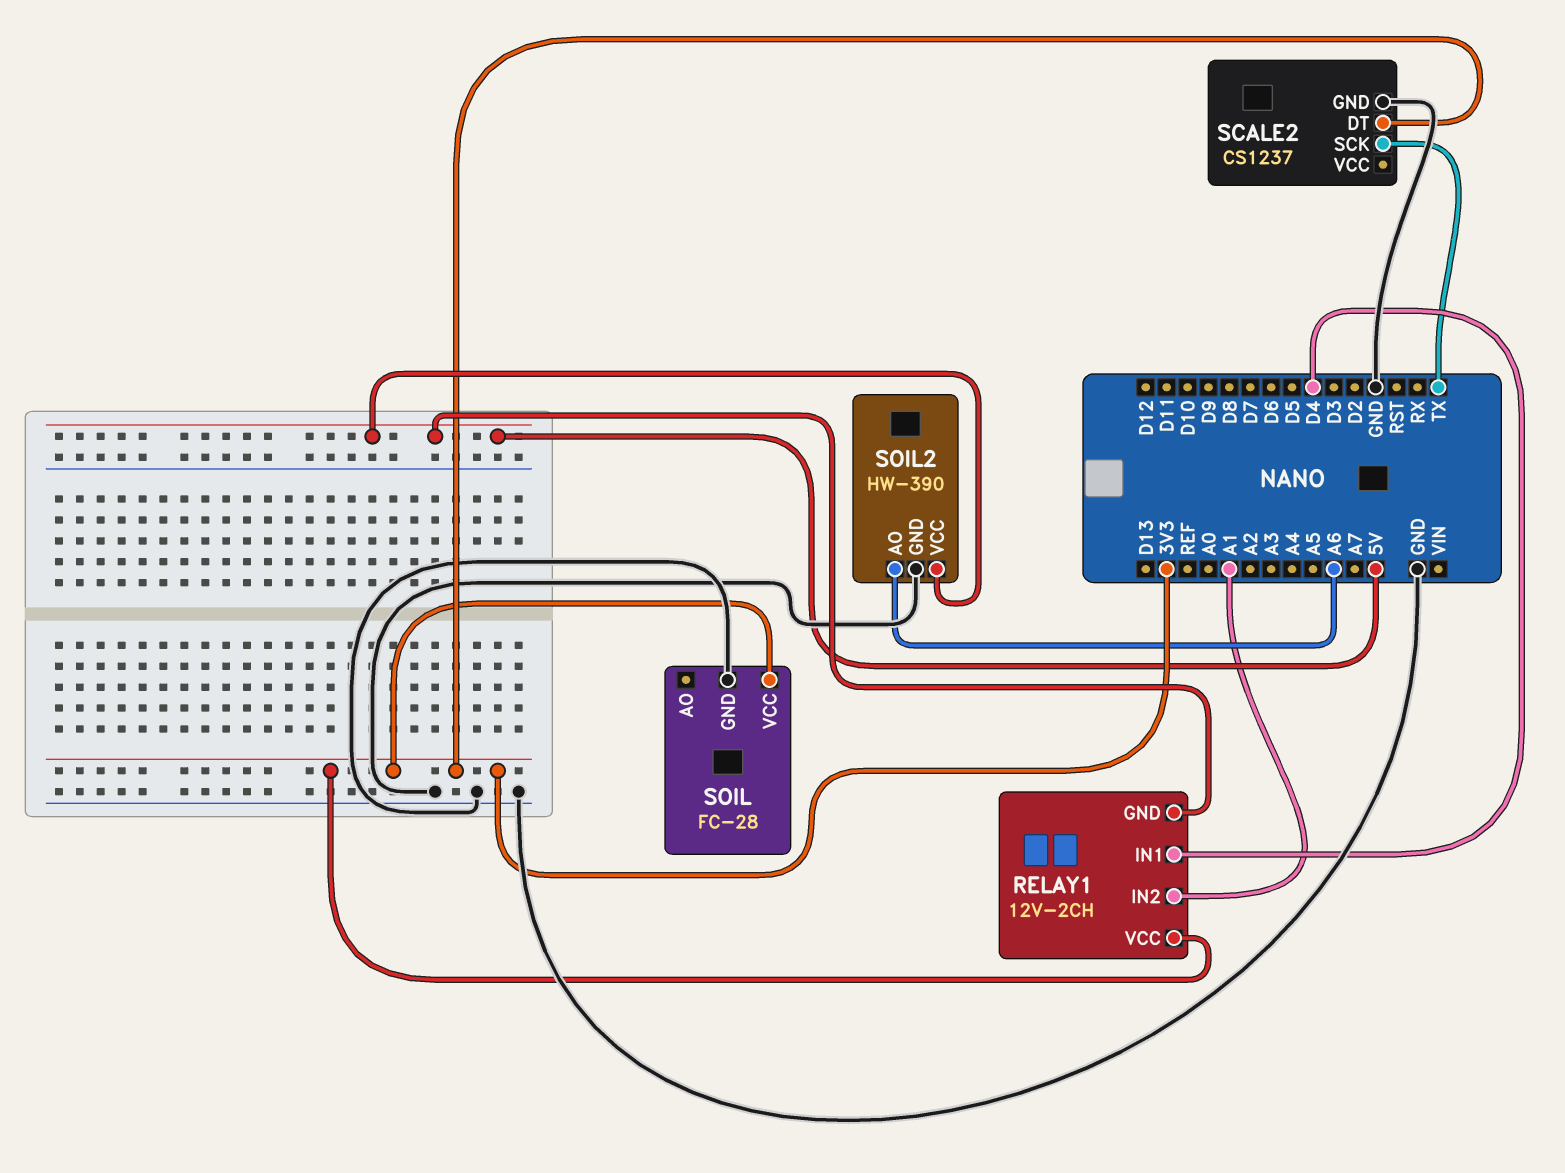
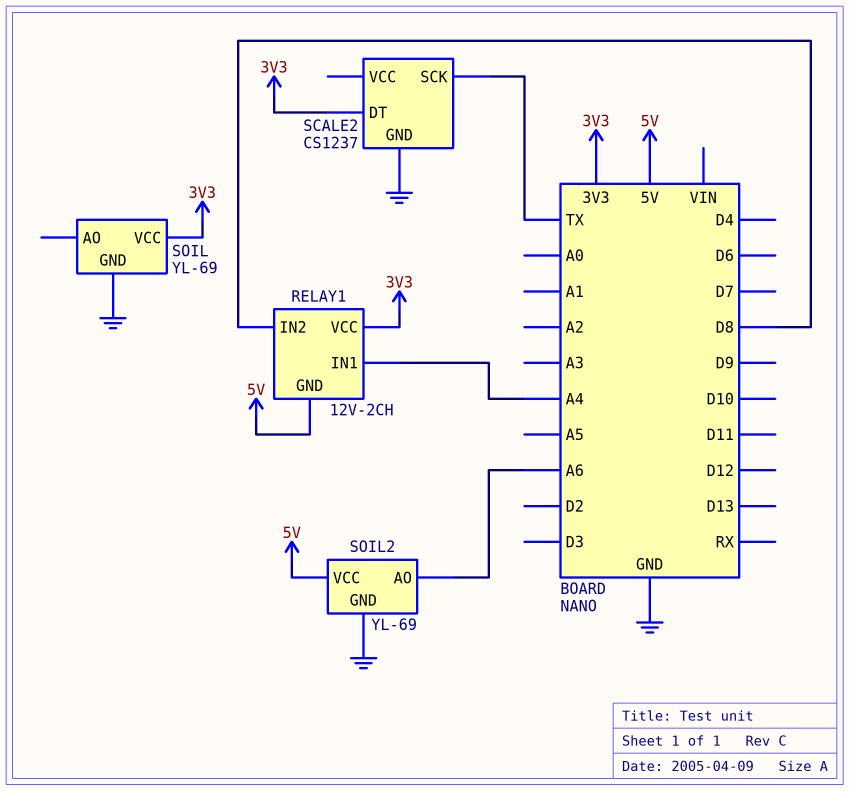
RELAY1 pin IN1: D4 -> A4
RELAY1 pin IN2: A1 -> D8
SOIL: FC-28 -> YL-69
SOIL2: HW-390 -> YL-69

